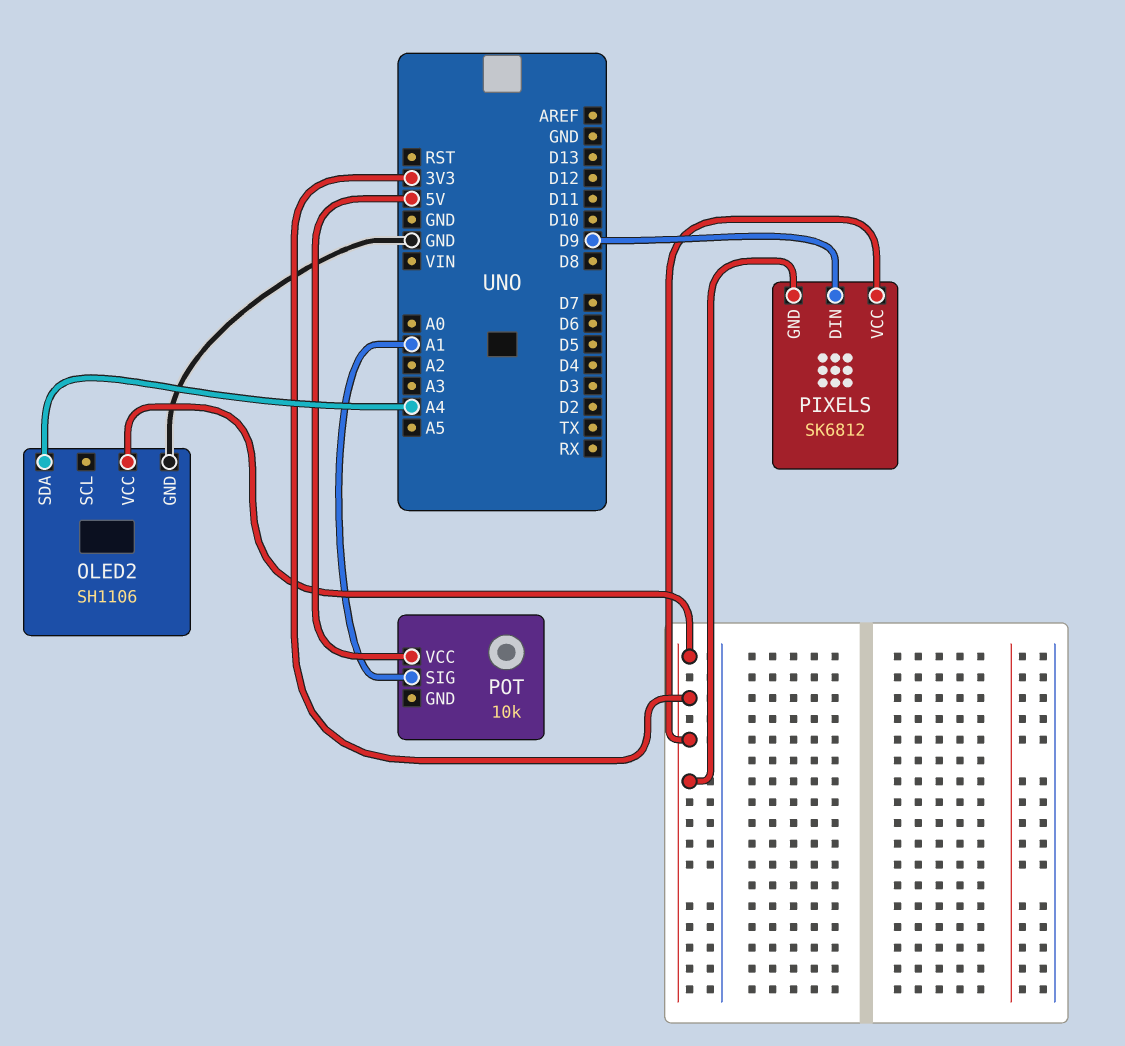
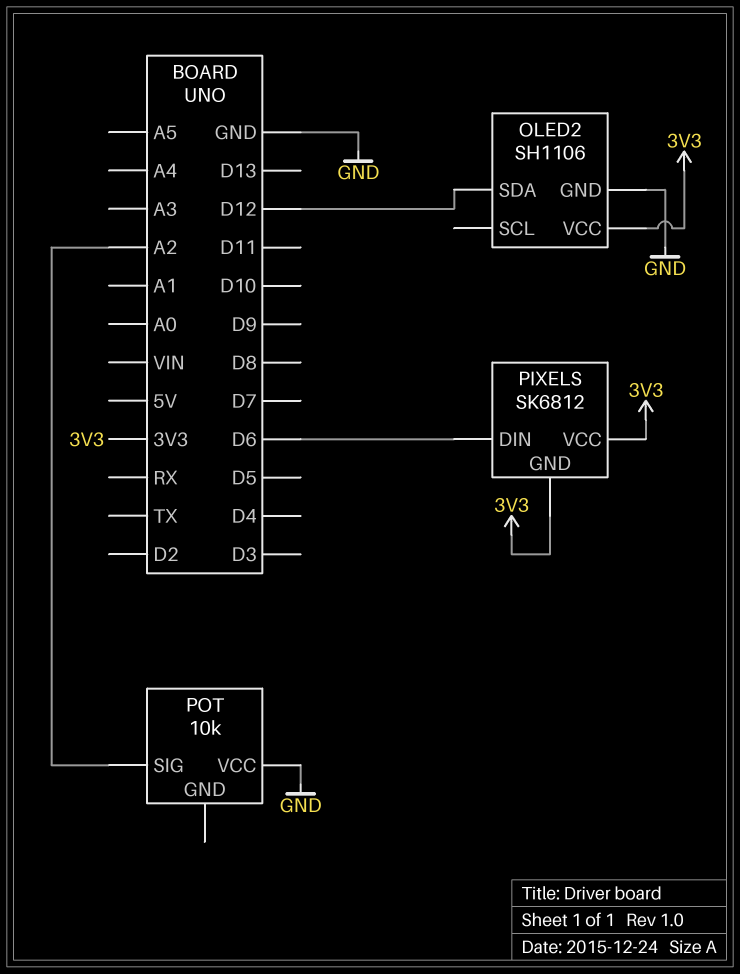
OLED2 pin SDA: A4 -> D12
PIXELS pin DIN: D9 -> D6
POT pin SIG: A1 -> A2
POT pin VCC: 5V -> GND

